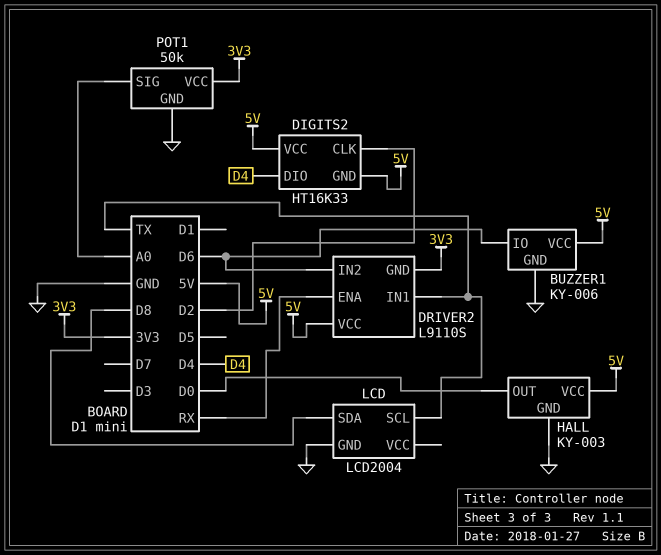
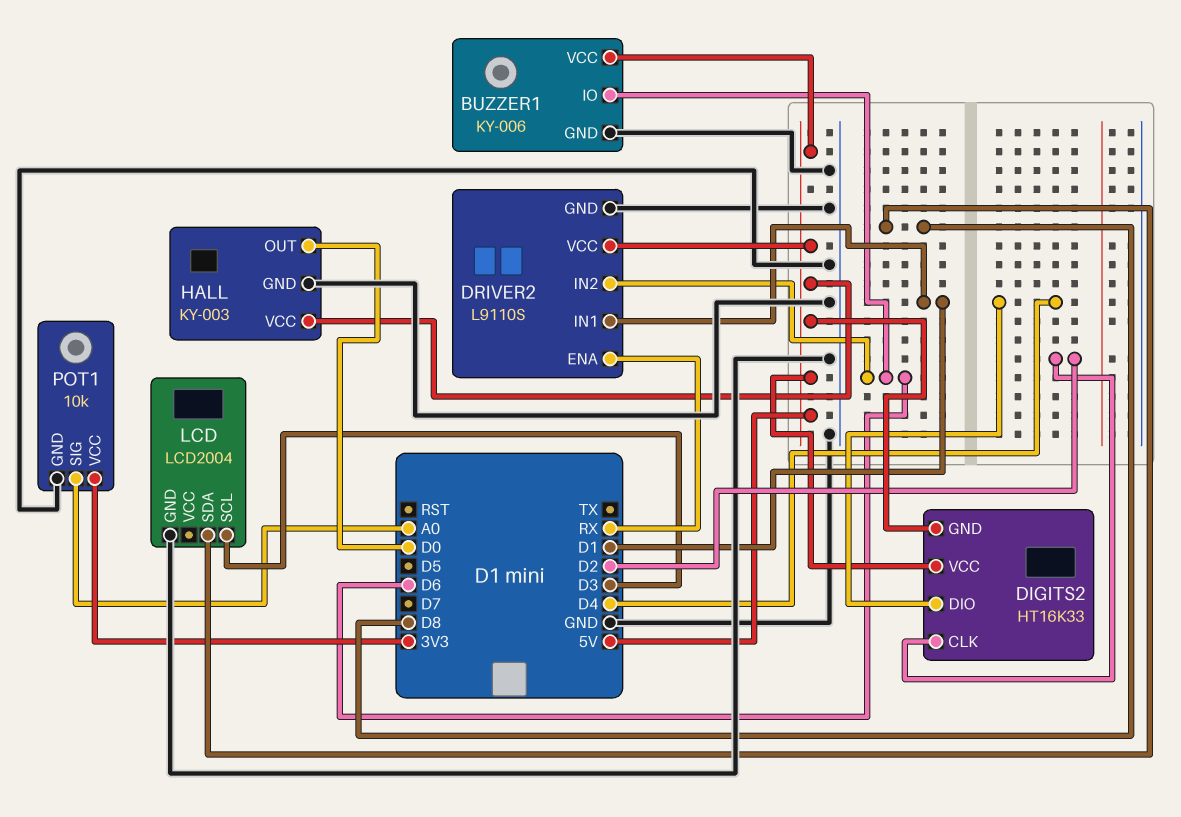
DRIVER2 pin GND: 3V3 -> GND
DRIVER2 pin IN1: TX -> D1
LCD pin SCL: TX -> D3
POT1: 50k -> 10k

